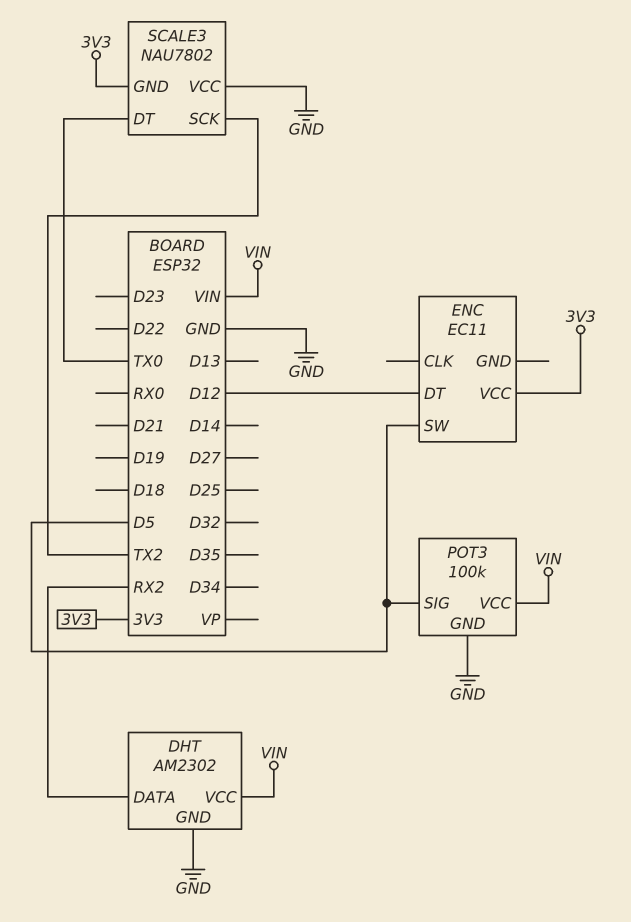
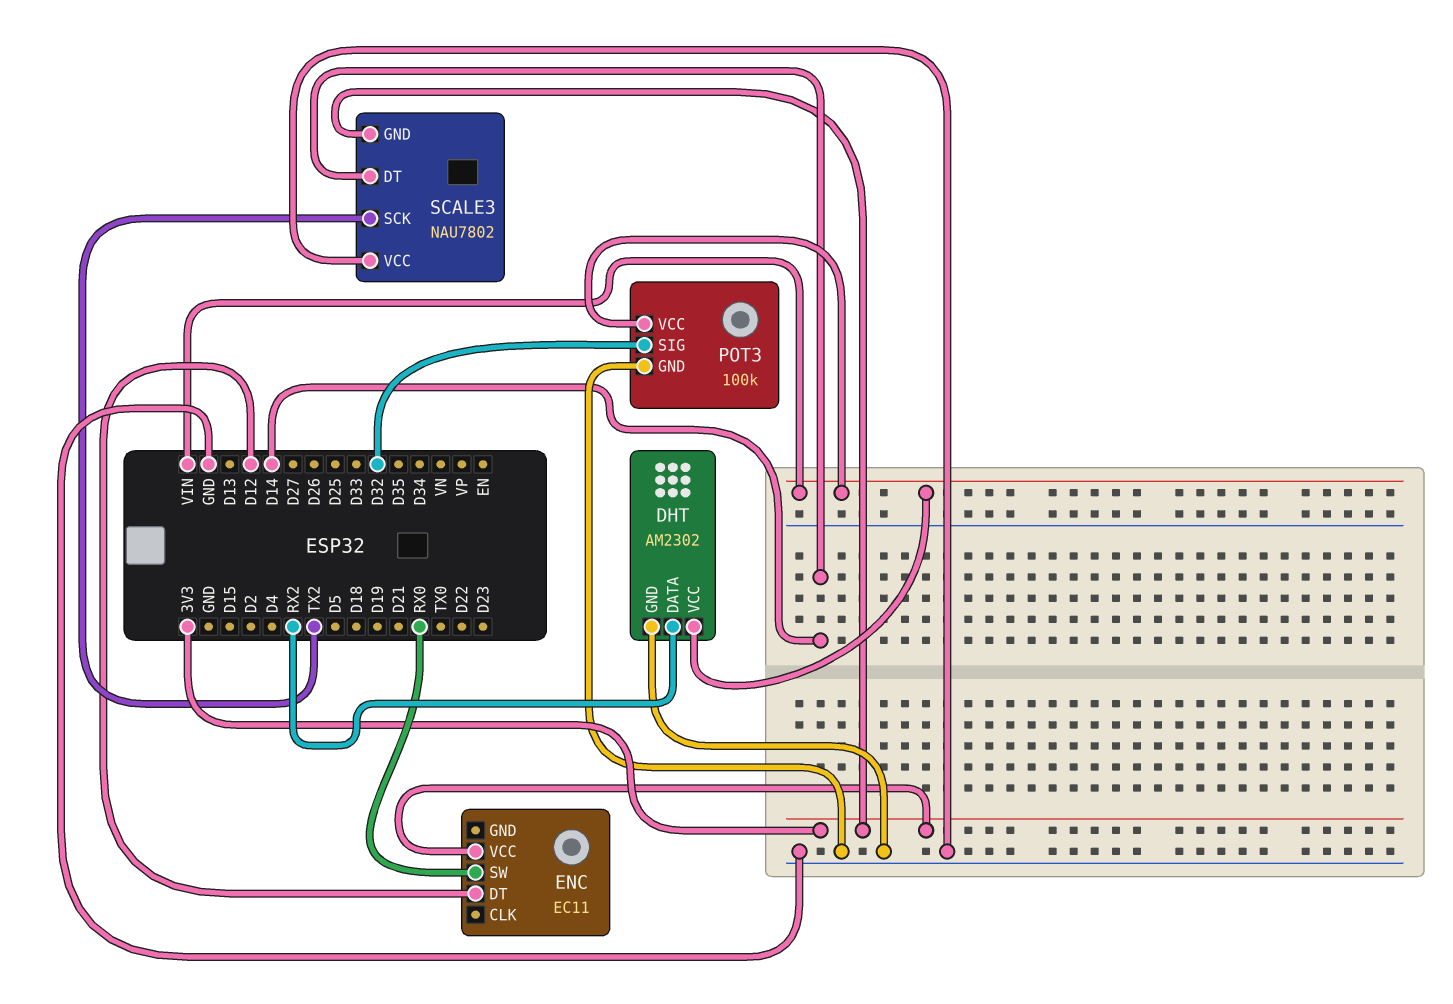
ENC pin SW: D5 -> RX0
POT3 pin SIG: D5 -> D32
SCALE3 pin DT: TX0 -> D14

